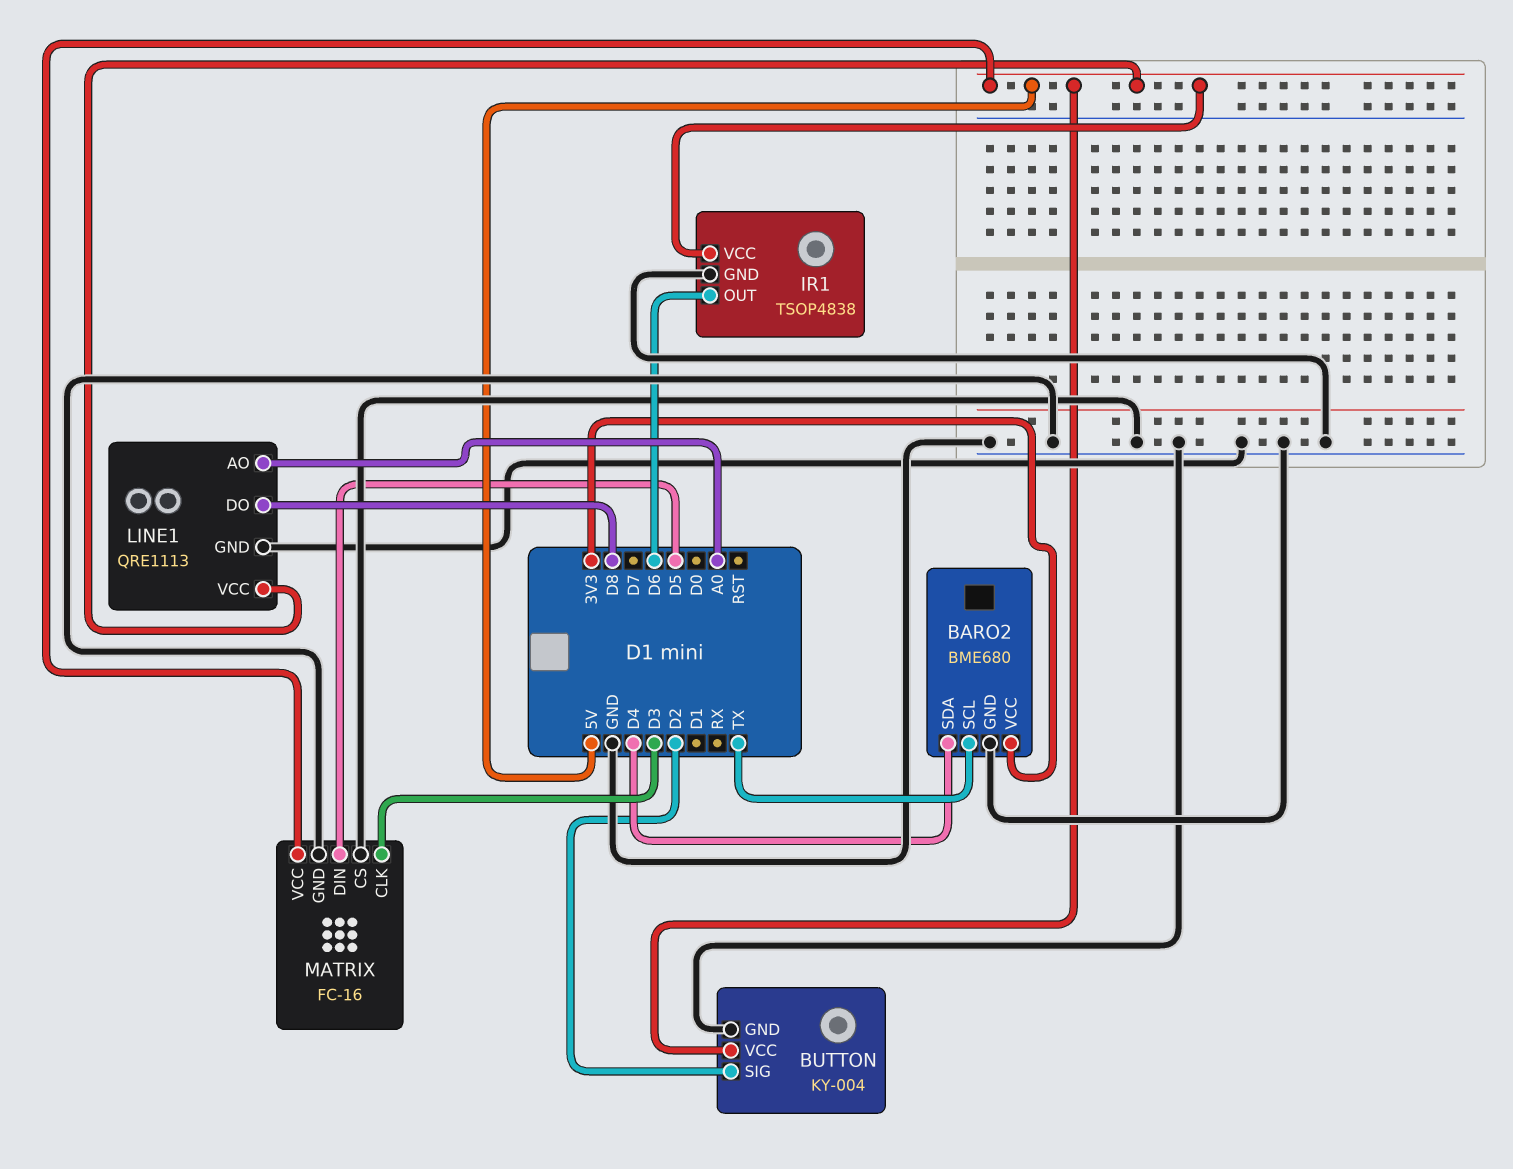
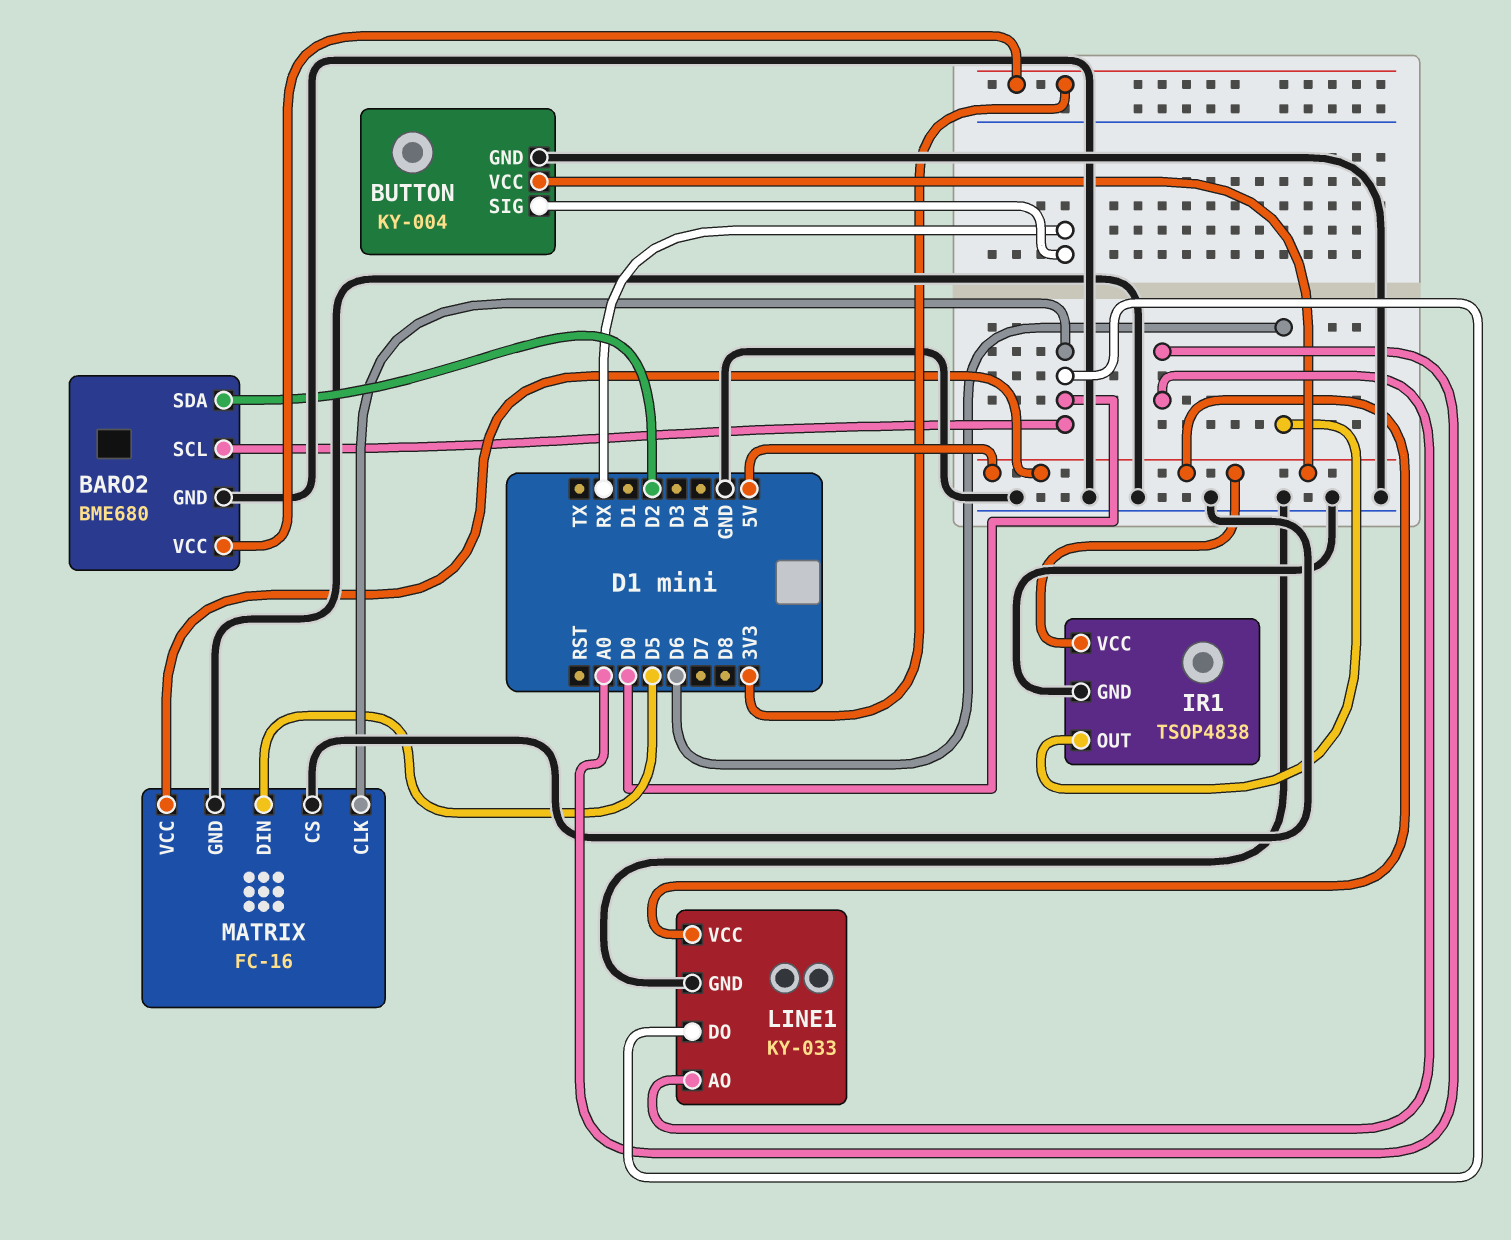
BARO2 pin SCL: TX -> D0
BARO2 pin SDA: D4 -> D2
BUTTON pin SIG: D2 -> RX
LINE1: QRE1113 -> KY-033
LINE1 pin DO: D8 -> D0
MATRIX pin CLK: D3 -> D0

